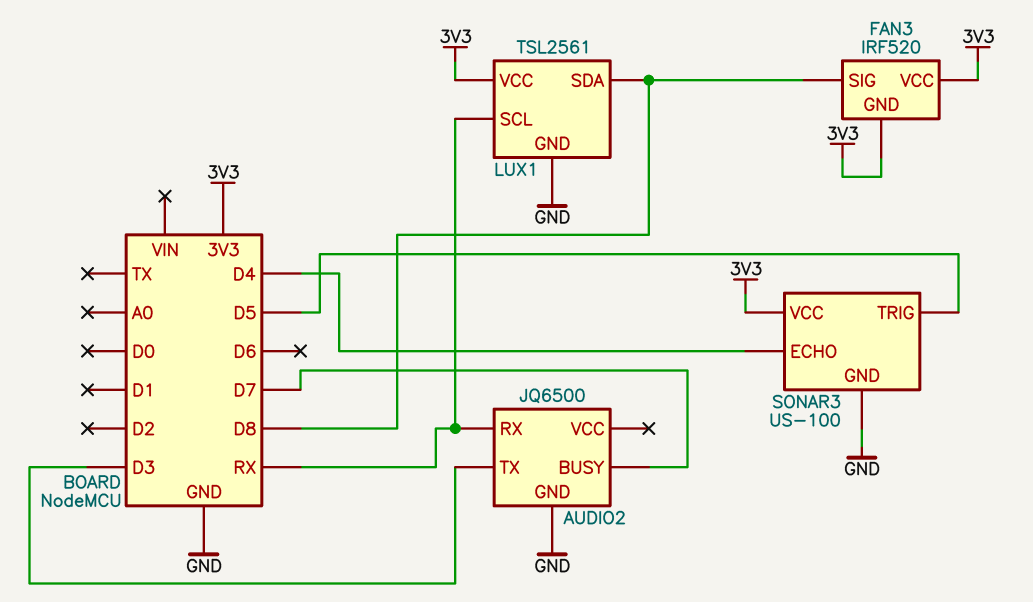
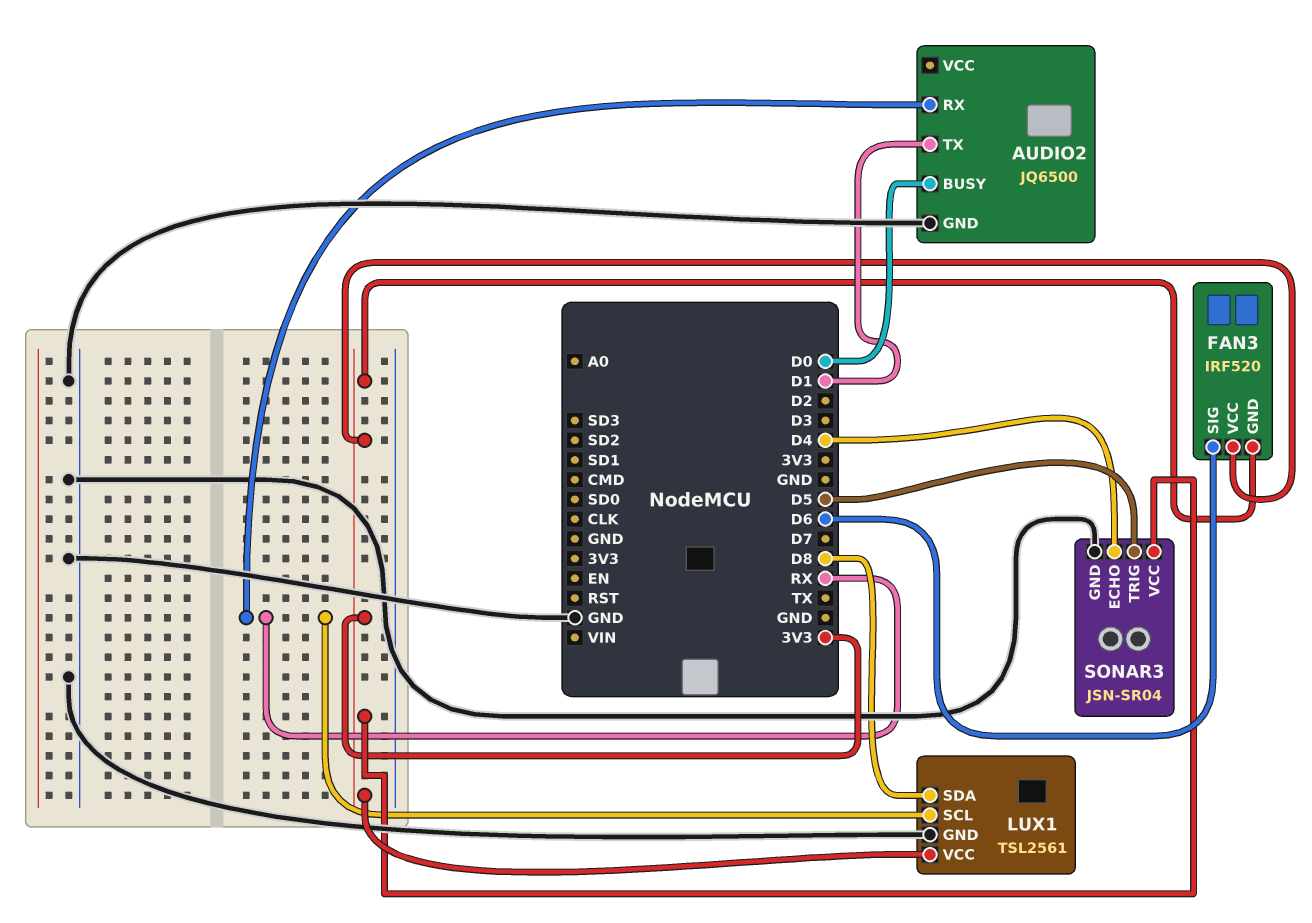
AUDIO2 pin BUSY: D7 -> D0
AUDIO2 pin TX: D3 -> D1
FAN3 pin SIG: D8 -> D6
SONAR3: US-100 -> JSN-SR04

